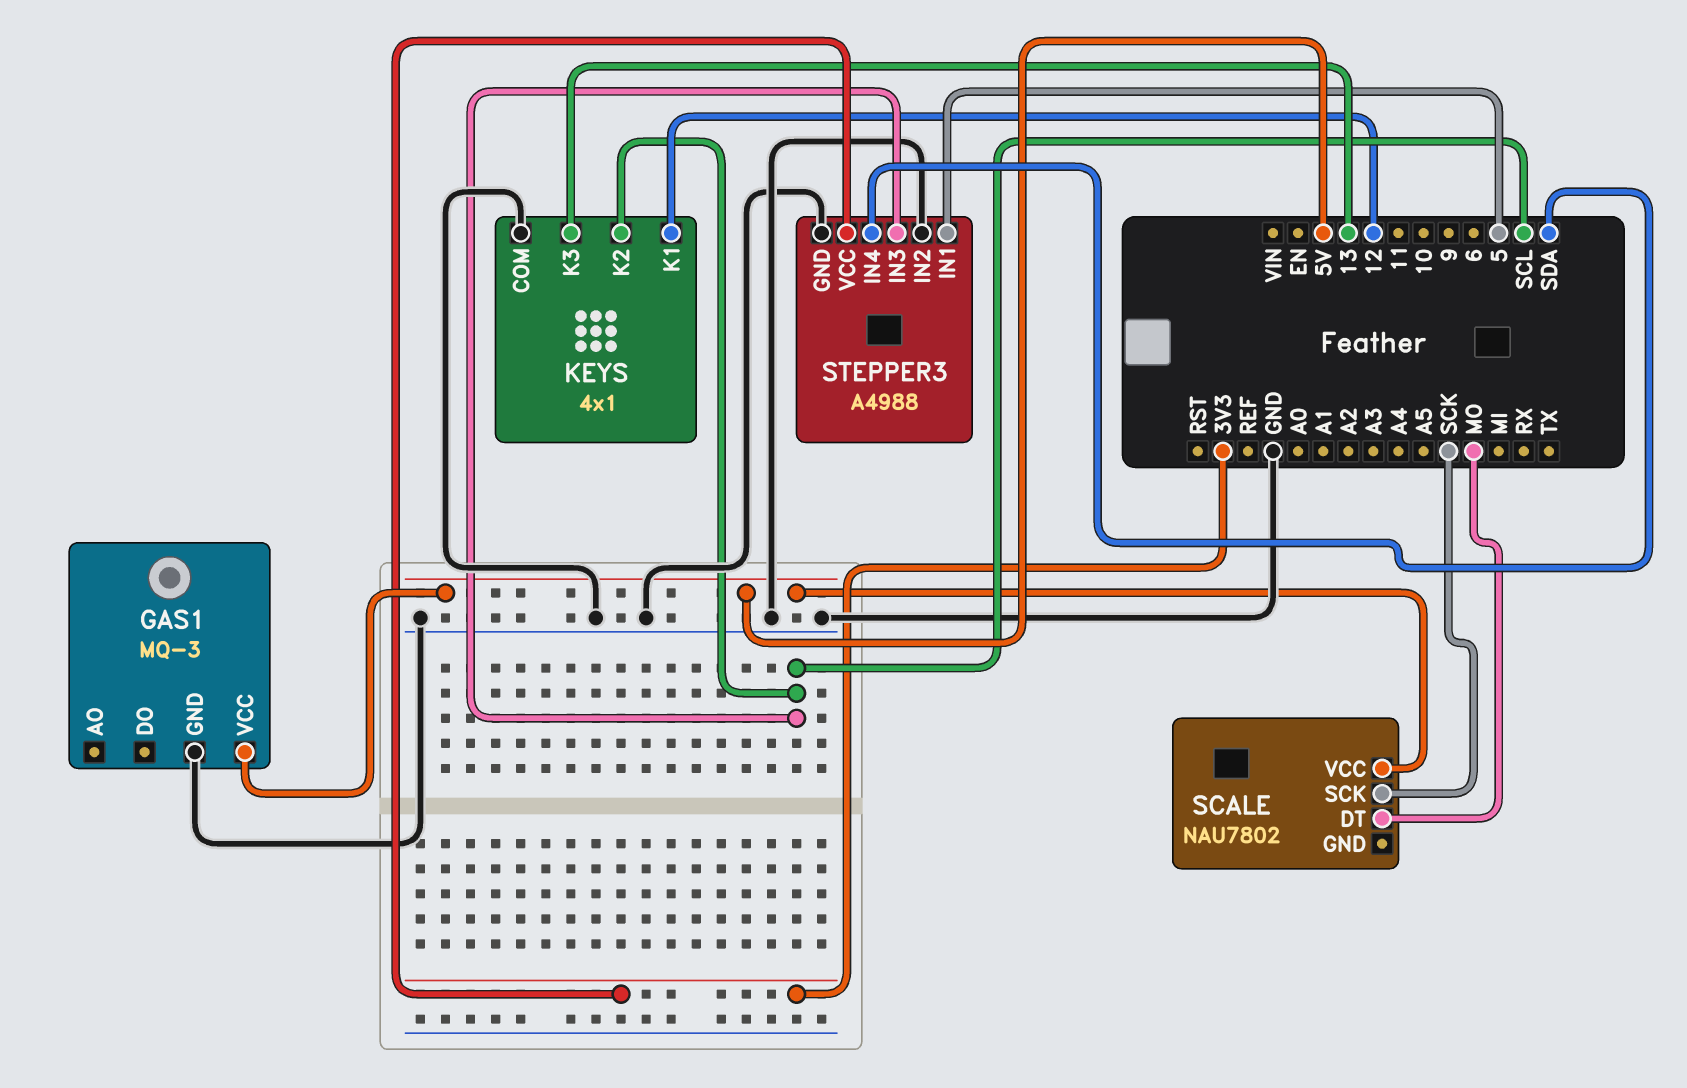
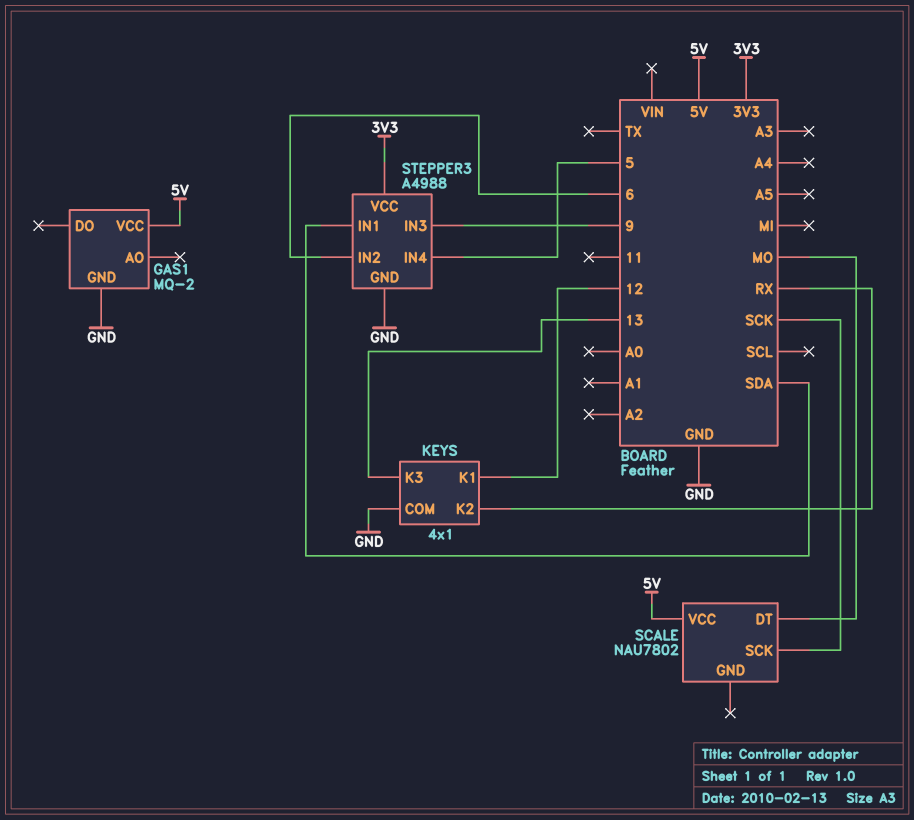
GAS1: MQ-3 -> MQ-2
KEYS pin K2: SCL -> RX
STEPPER3 pin IN1: 5 -> SDA
STEPPER3 pin IN2: GND -> 6
STEPPER3 pin IN3: SCL -> 9
STEPPER3 pin IN4: SDA -> 5

